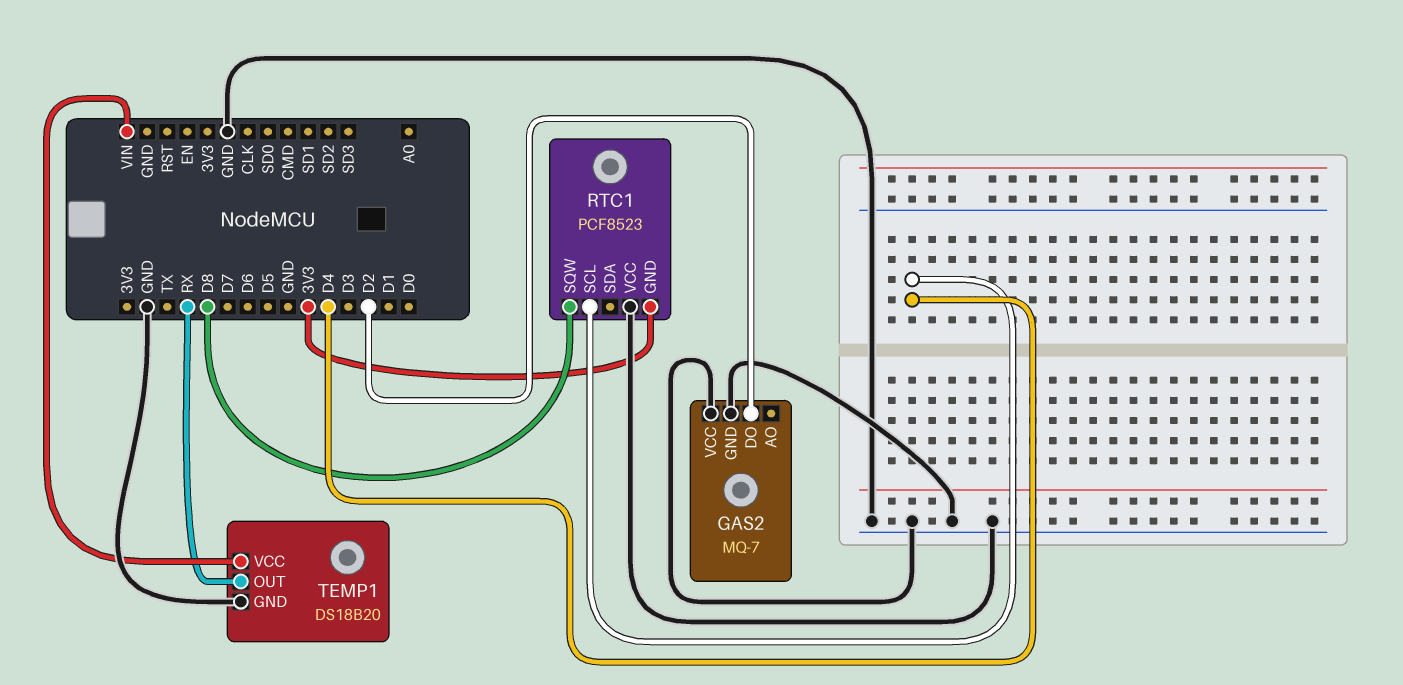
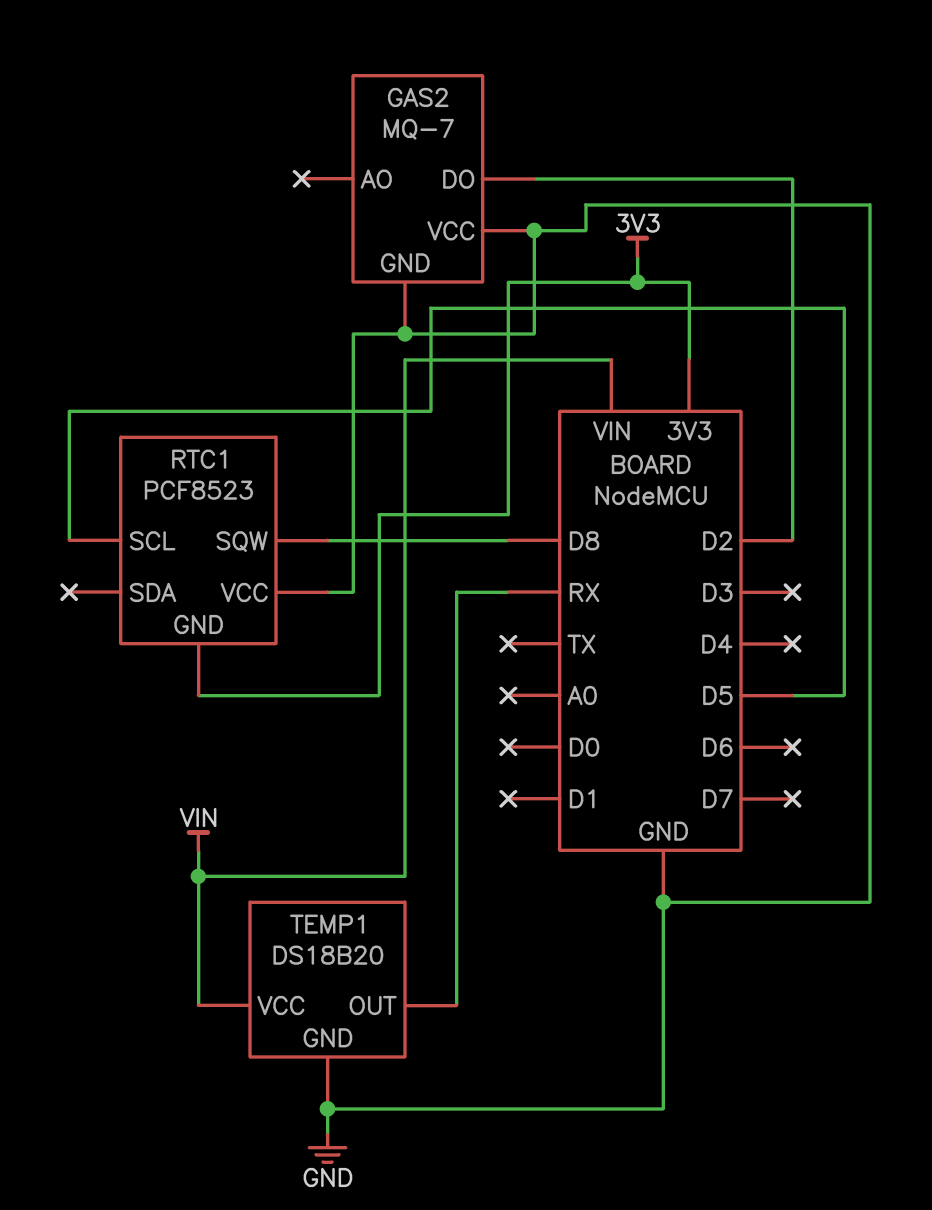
RTC1 pin SCL: D4 -> D5

